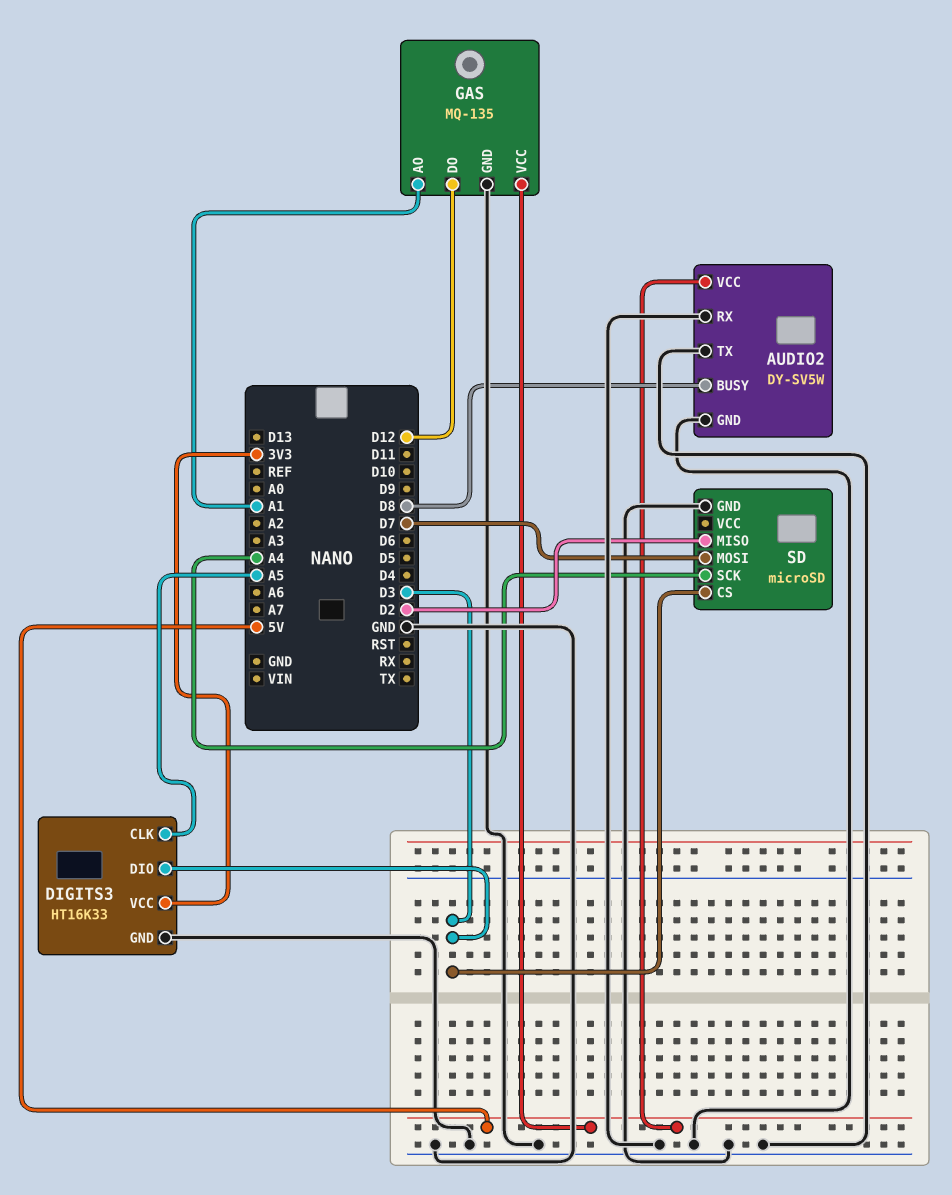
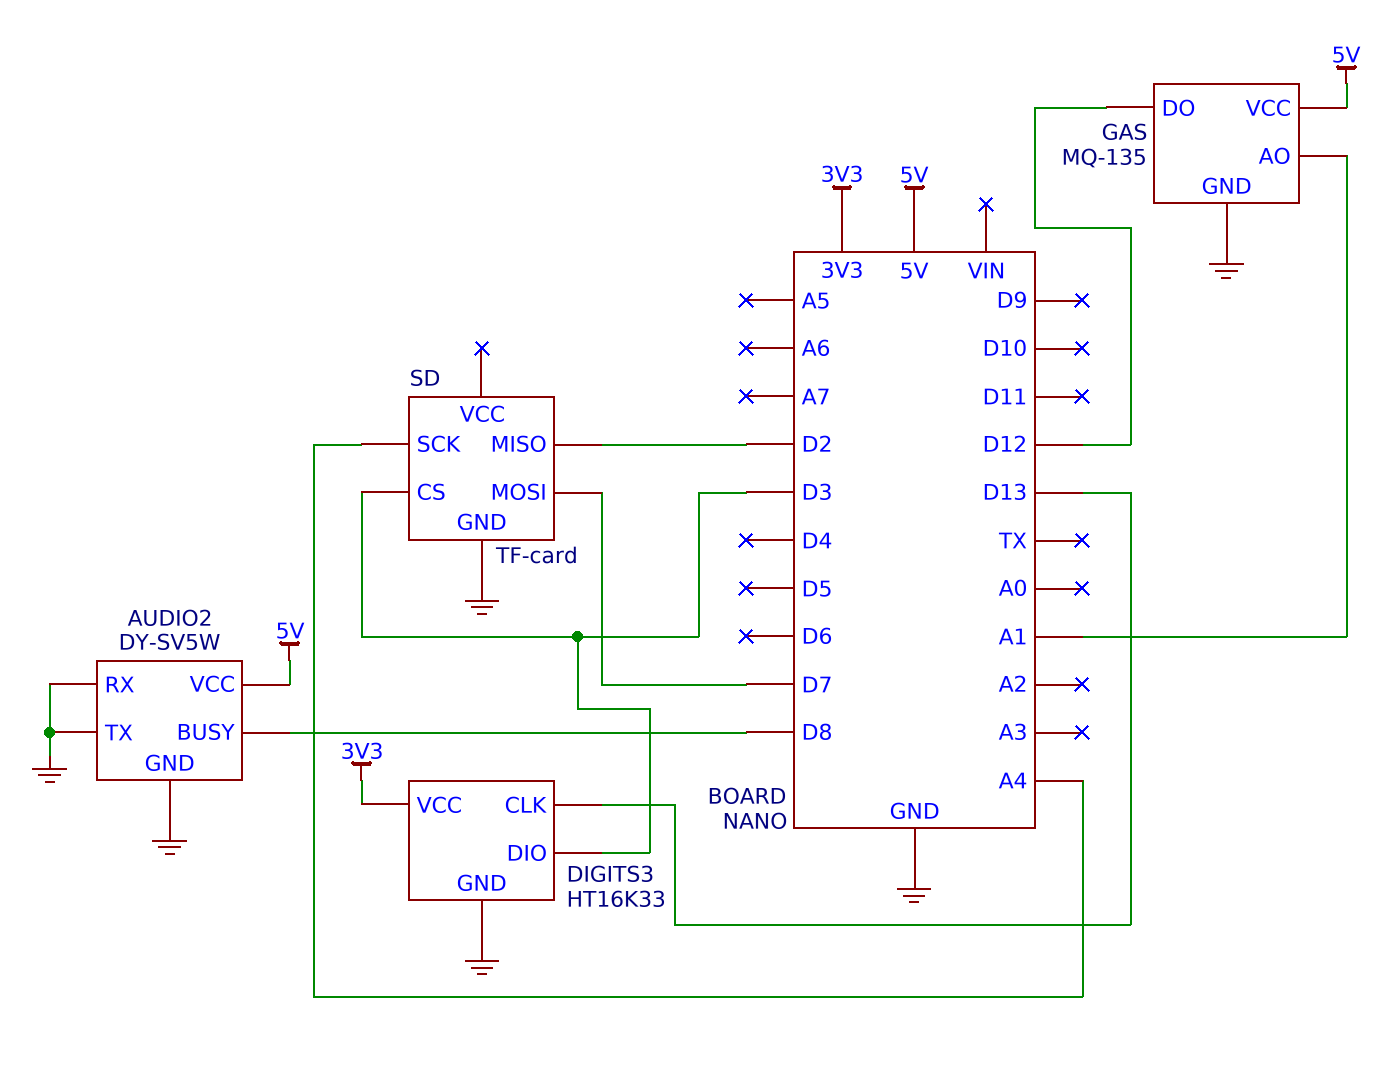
DIGITS3 pin CLK: A5 -> D13
SD: microSD -> TF-card

